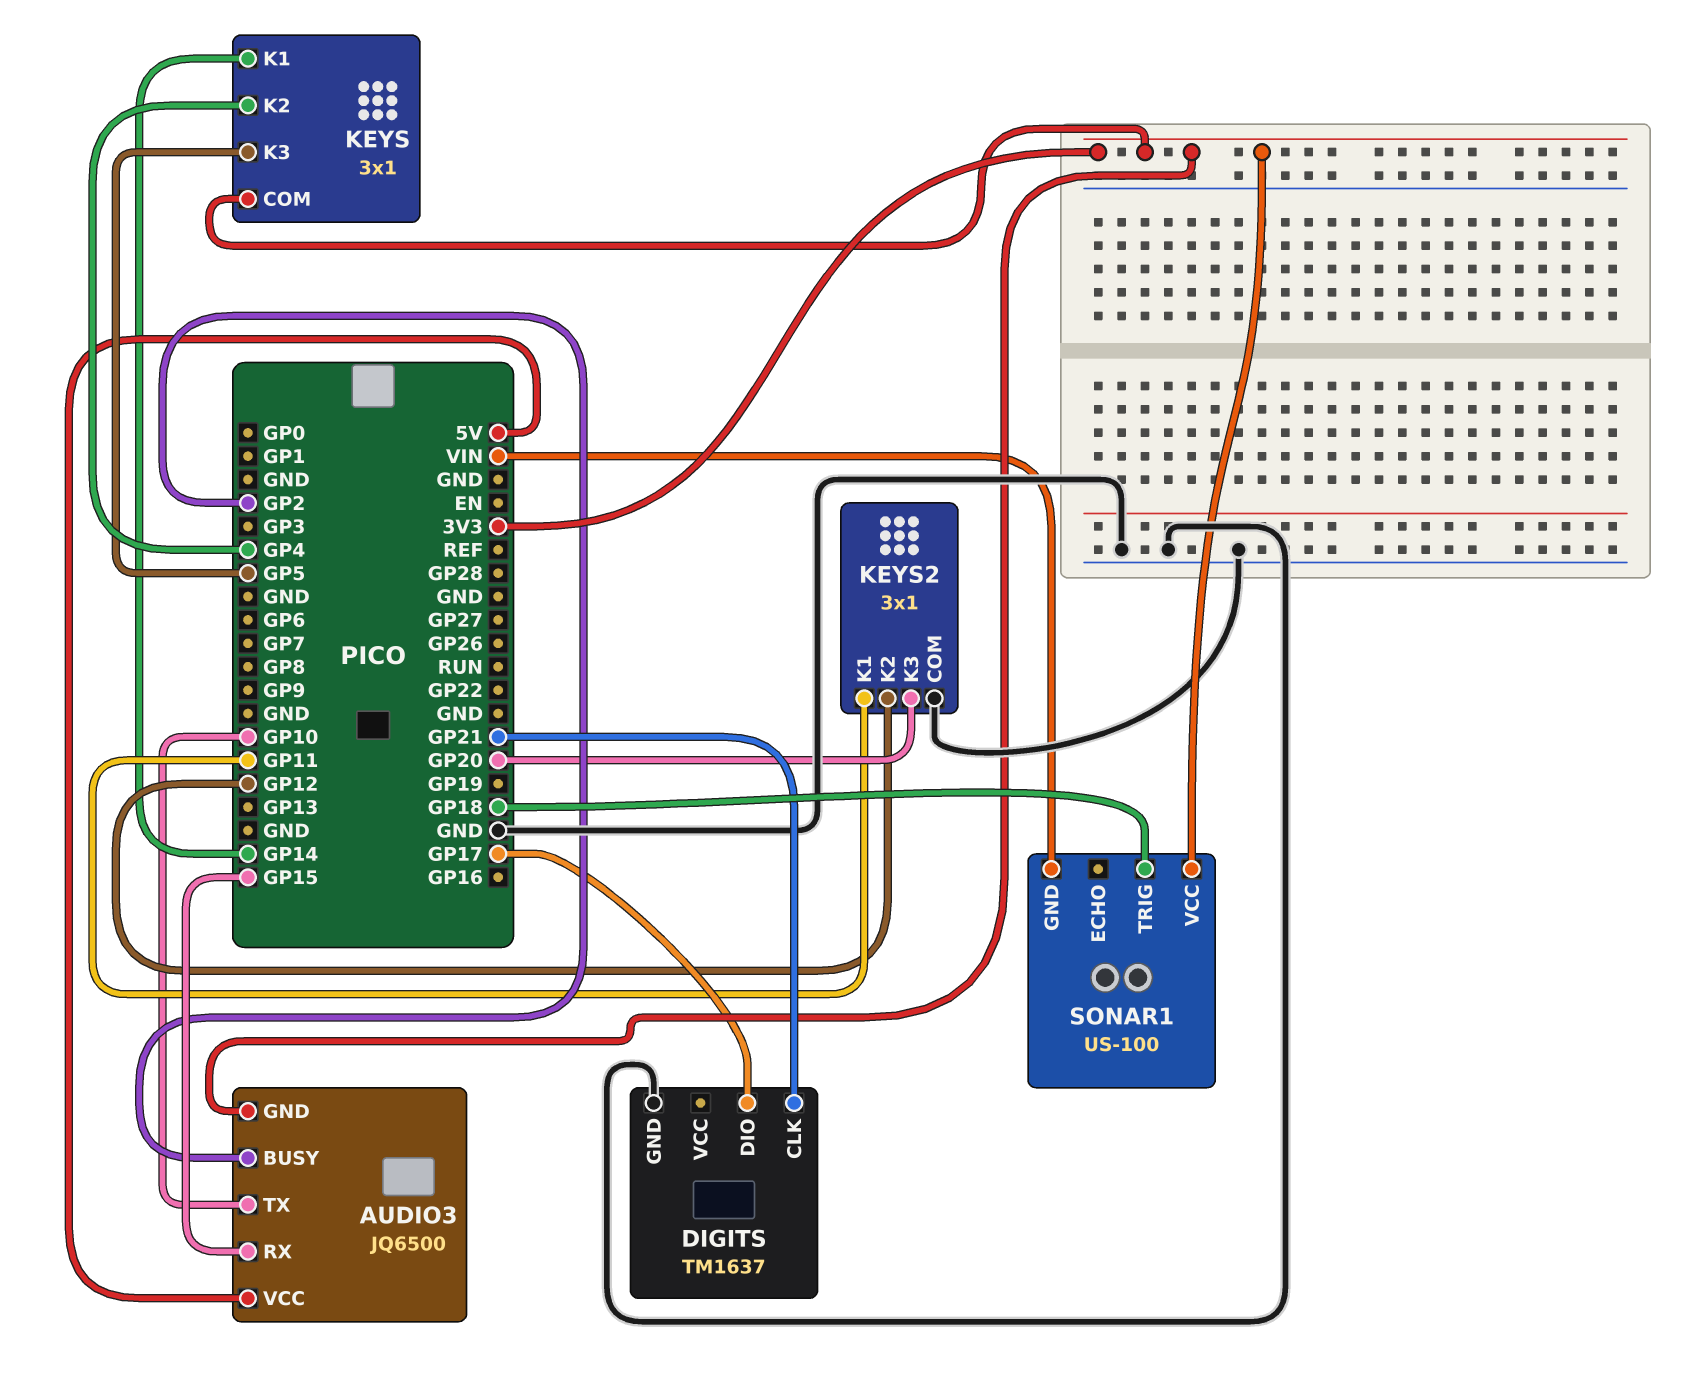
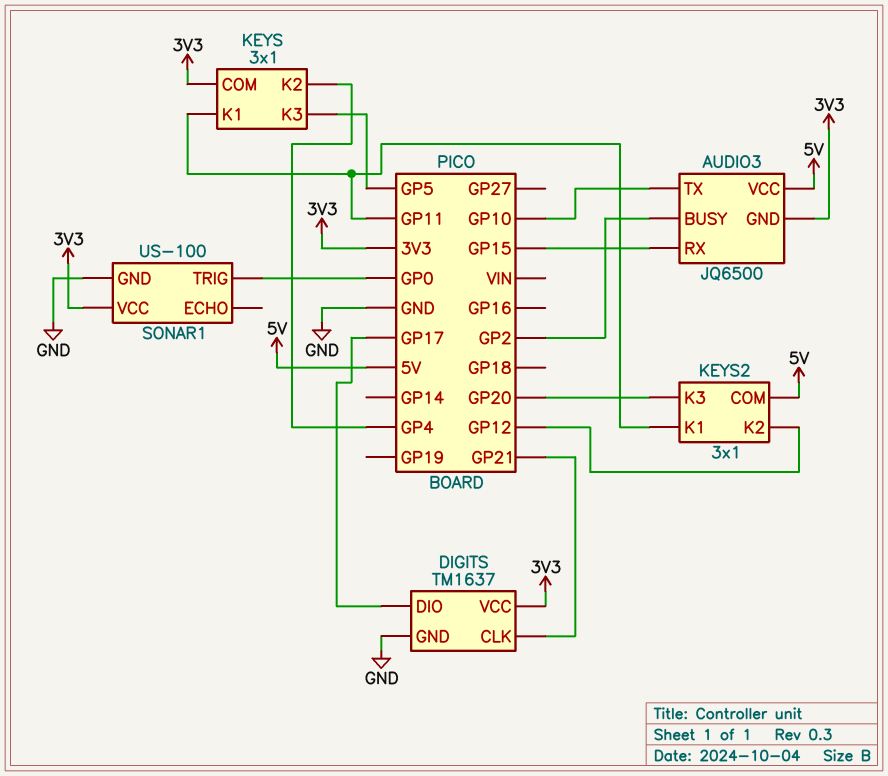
DIGITS pin VCC: none -> 3V3
KEYS pin K1: GP14 -> GP11
KEYS2 pin COM: GND -> 5V
SONAR1 pin GND: VIN -> GND
SONAR1 pin TRIG: GP18 -> GP0

